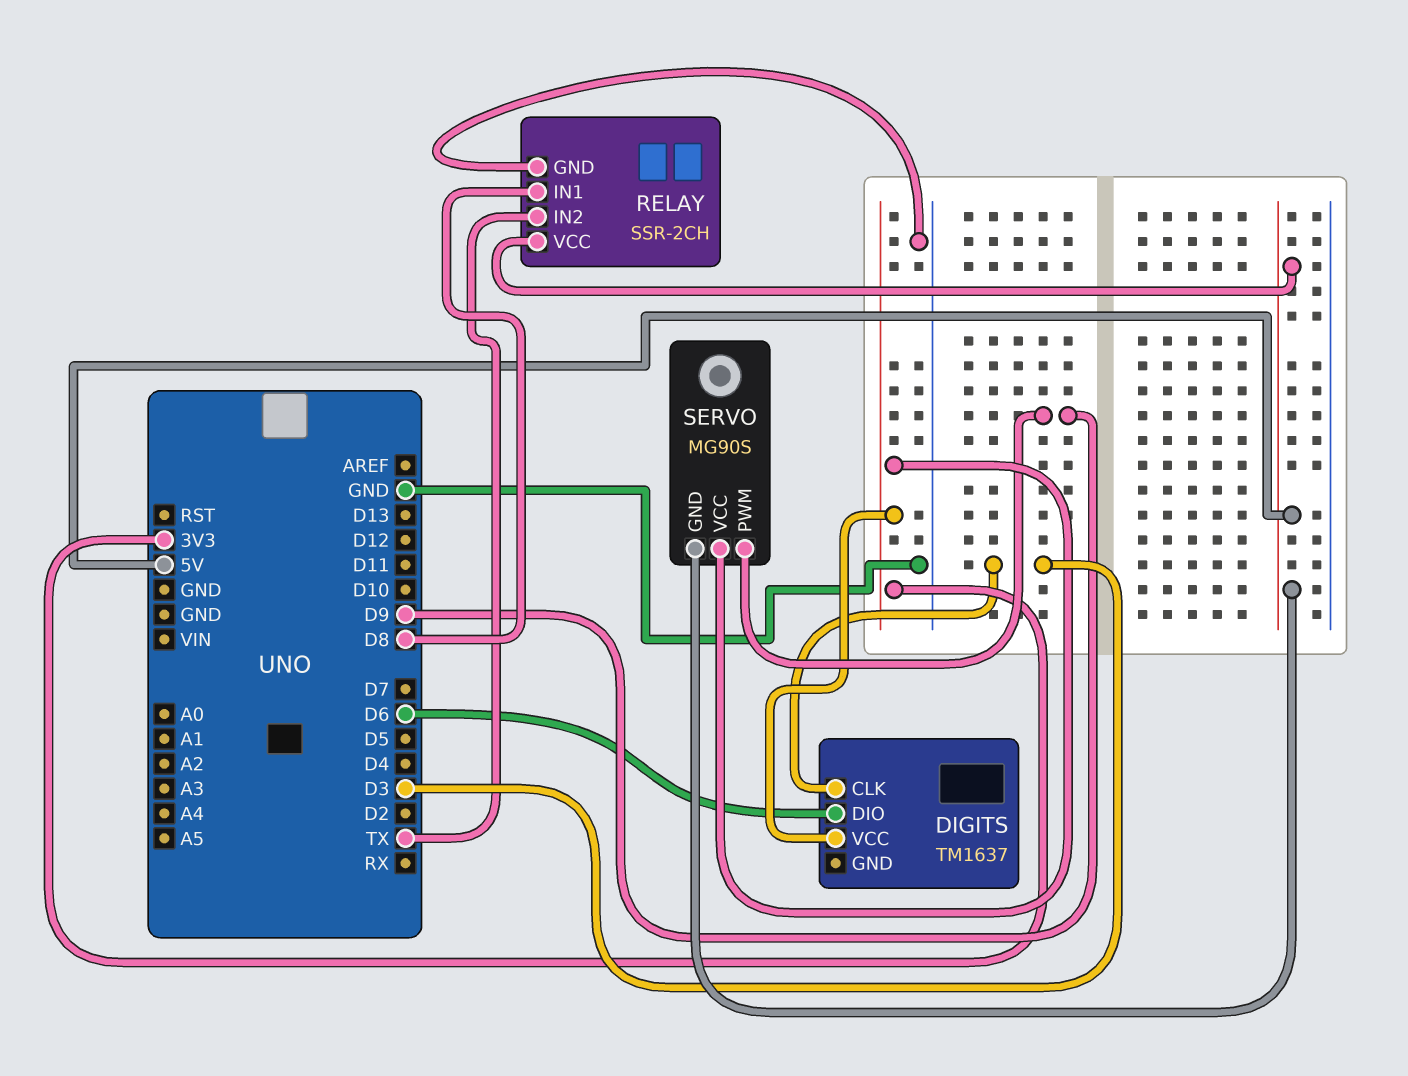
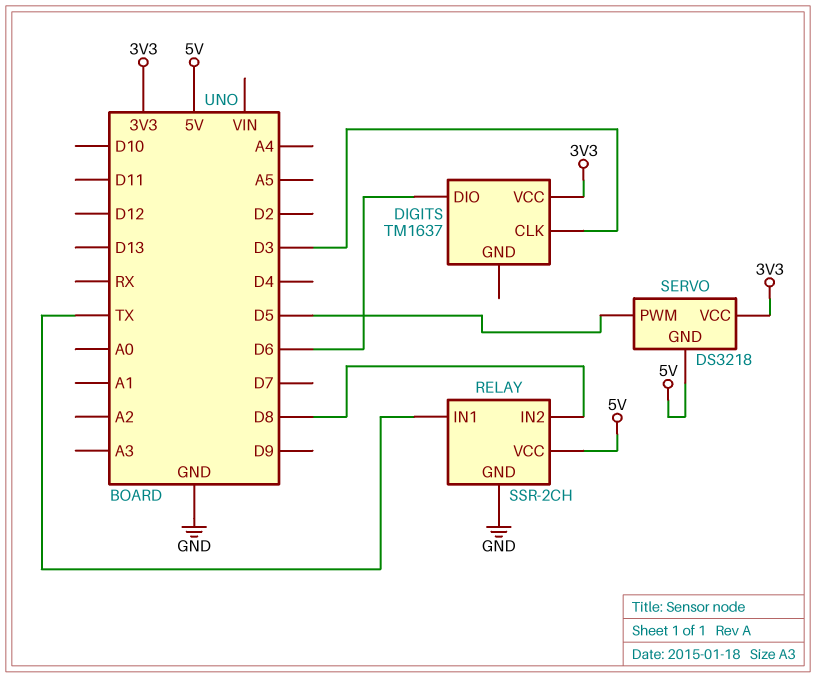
RELAY pin IN1: D8 -> TX
RELAY pin IN2: TX -> D8
SERVO: MG90S -> DS3218
SERVO pin PWM: D9 -> D5

